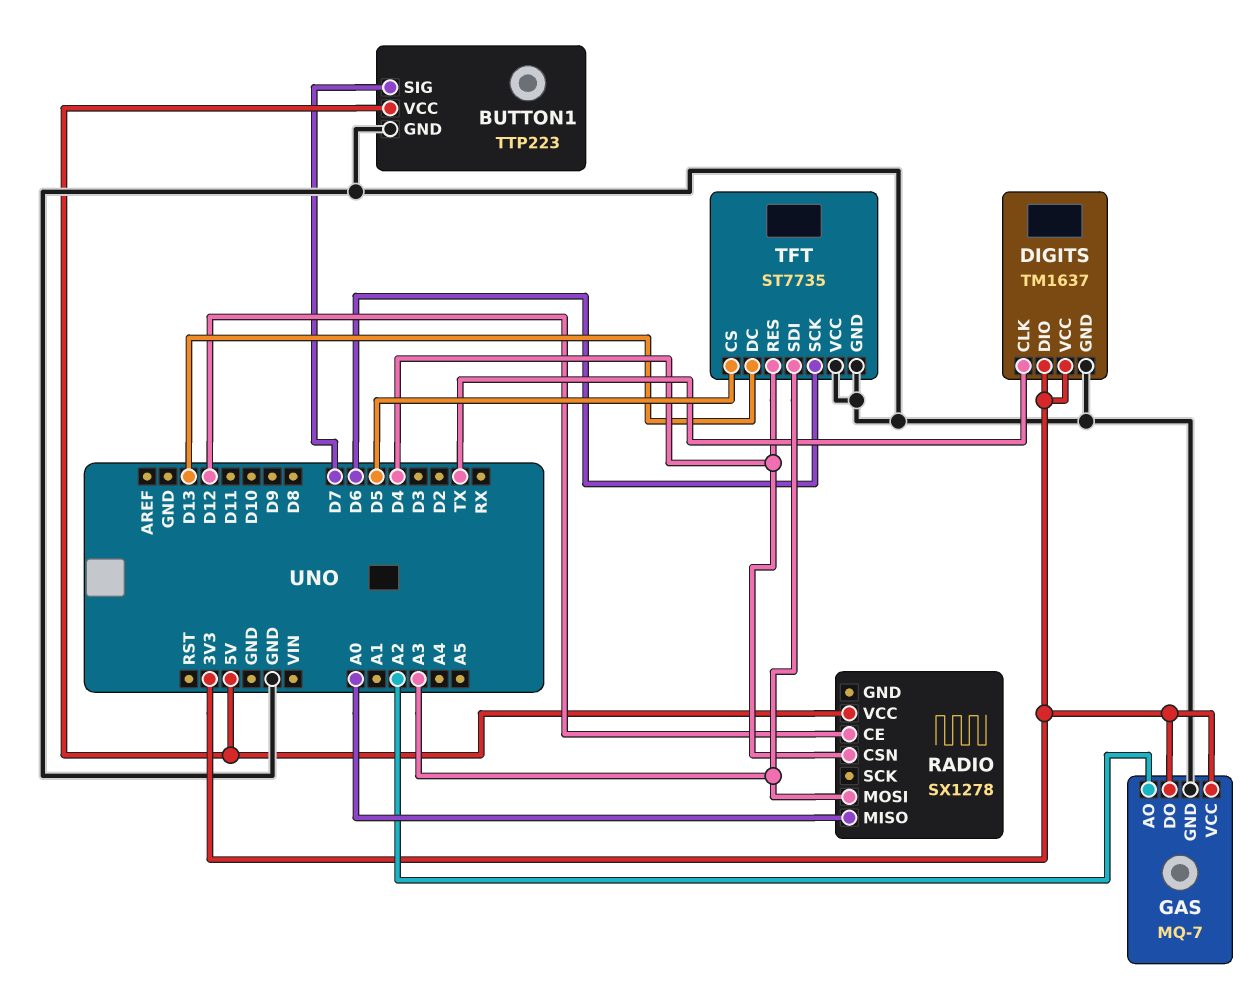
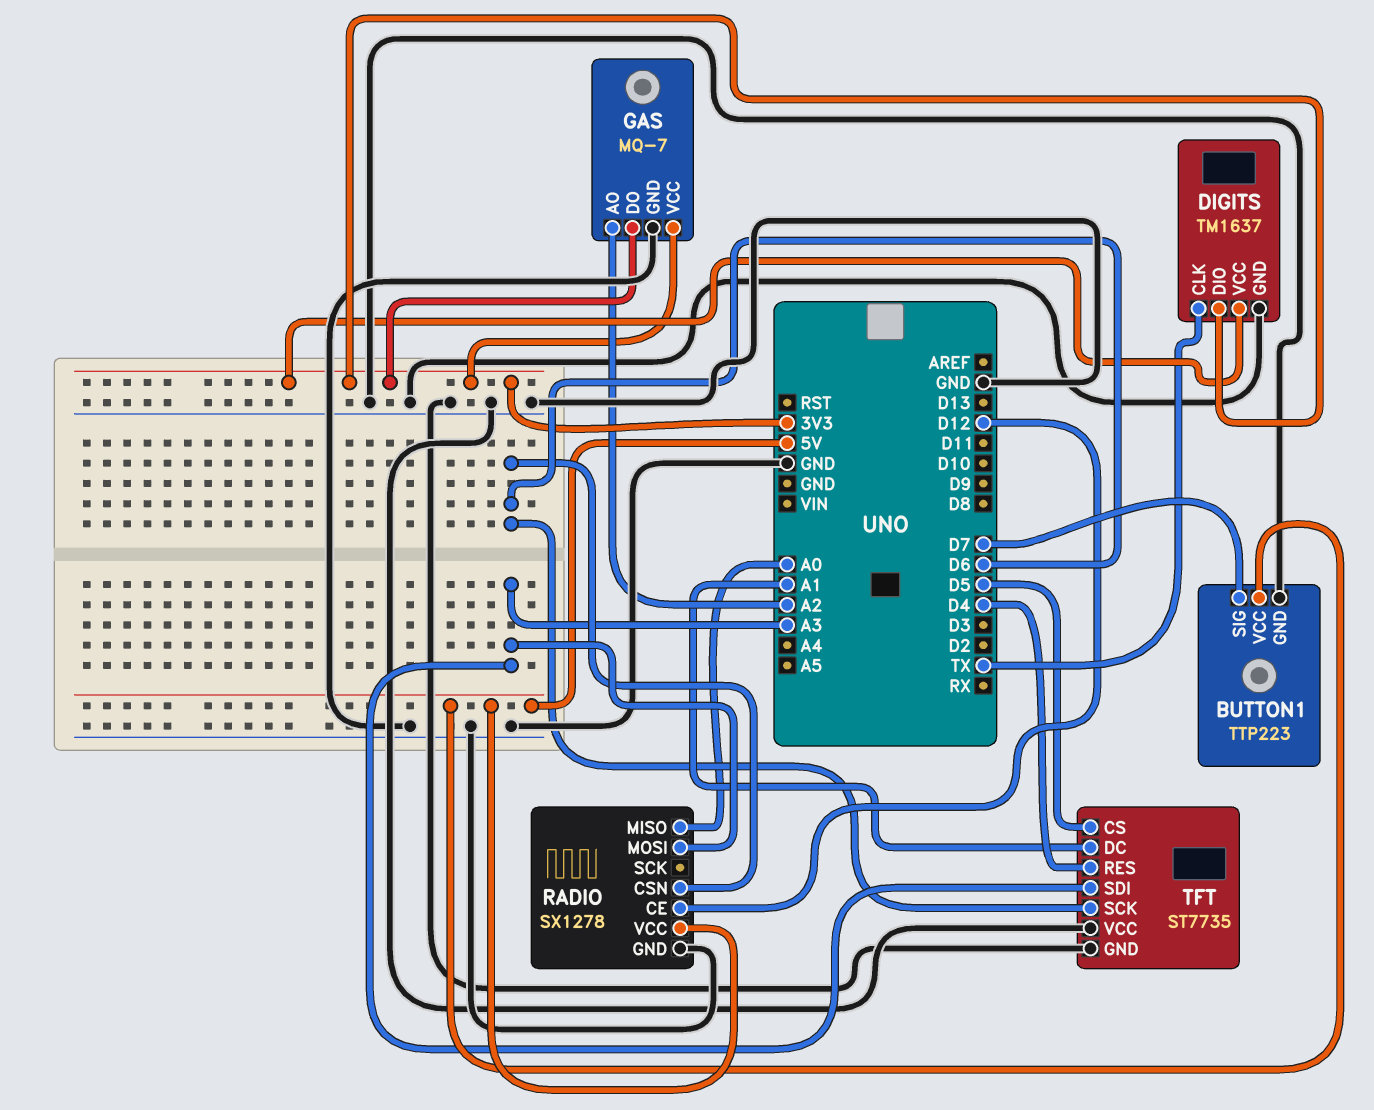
RADIO pin CSN: D4 -> D6
RADIO pin GND: none -> GND
TFT pin DC: D13 -> A1

